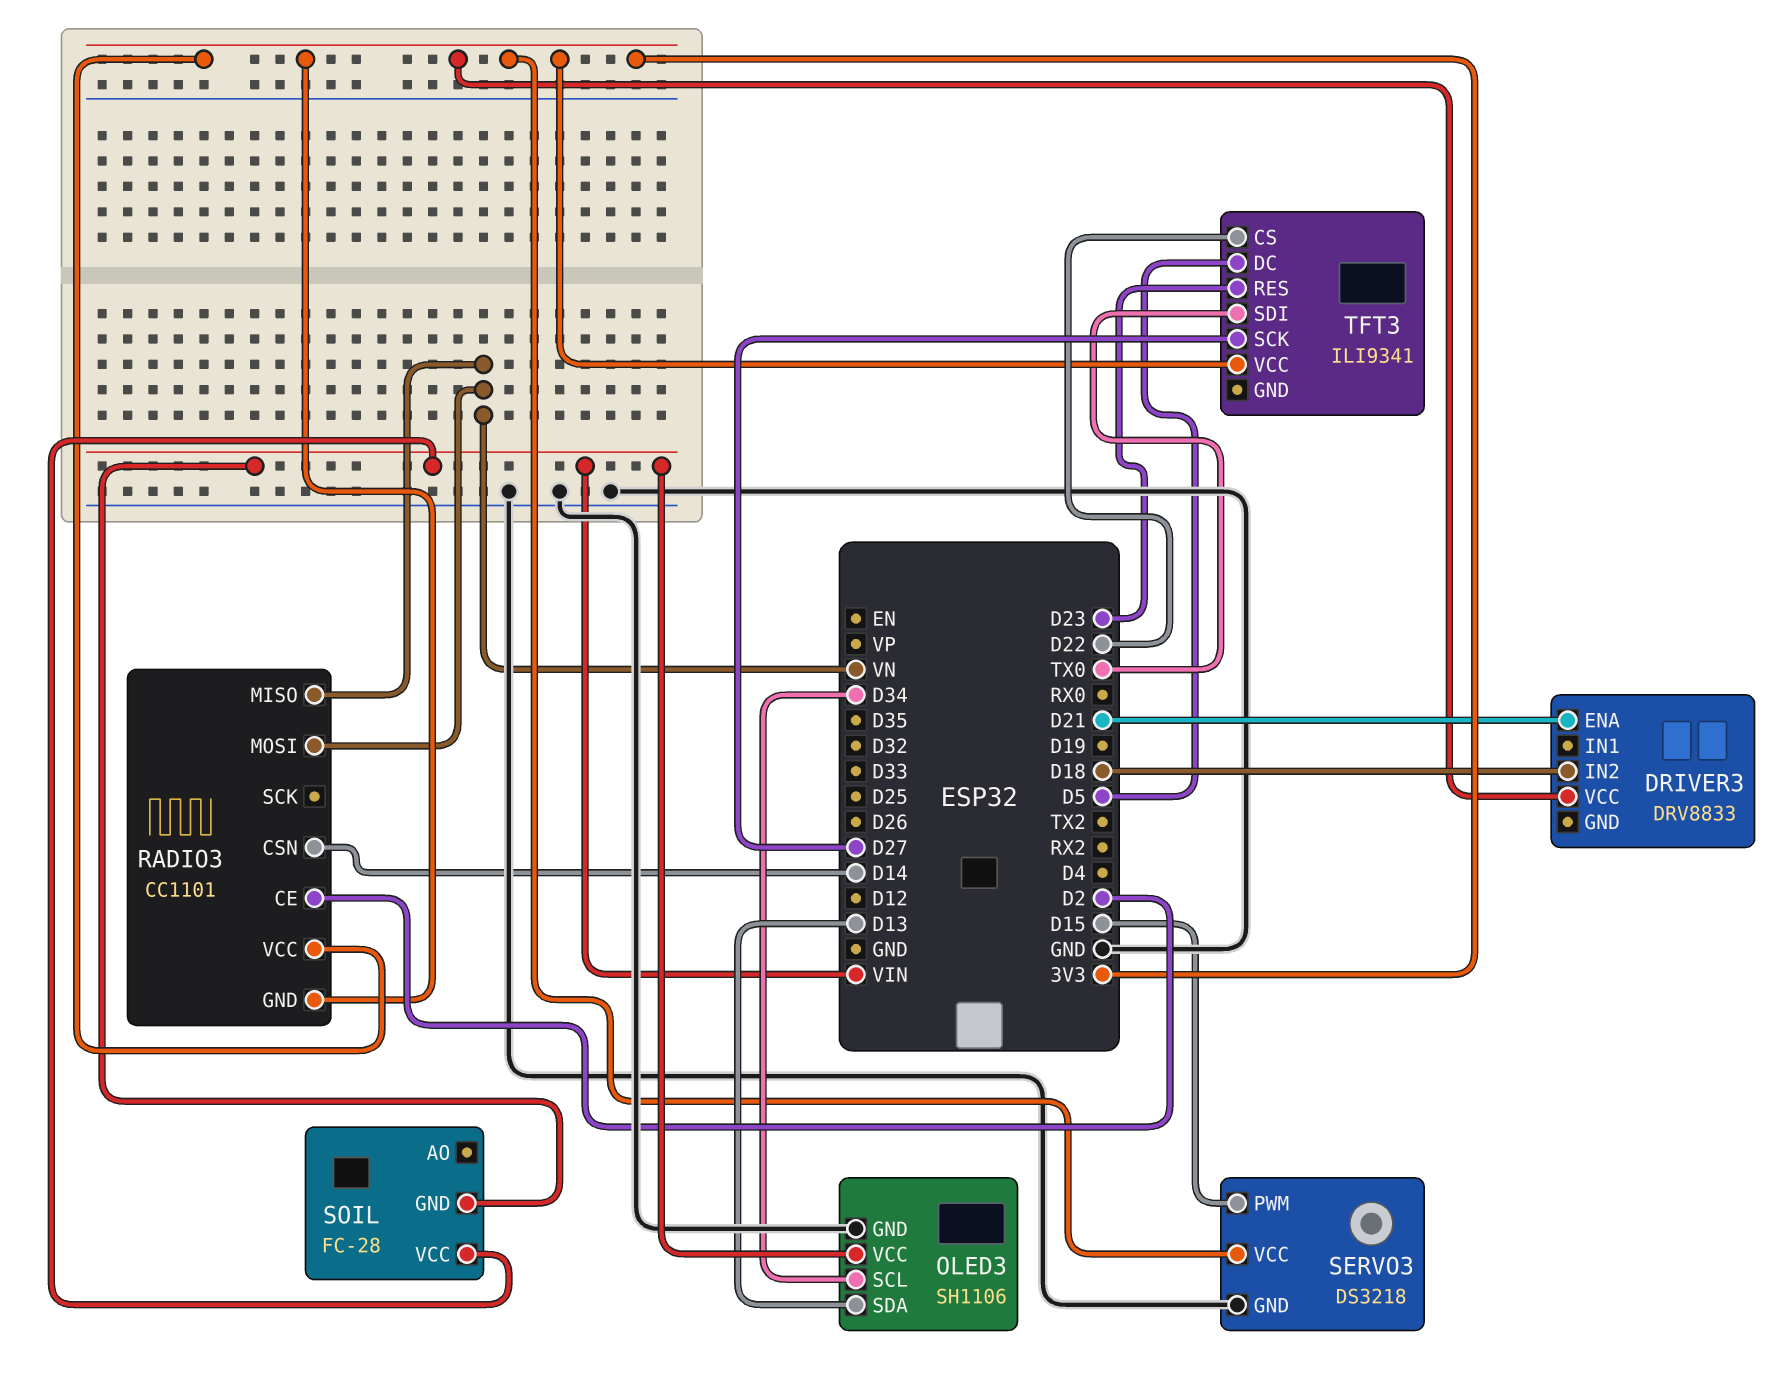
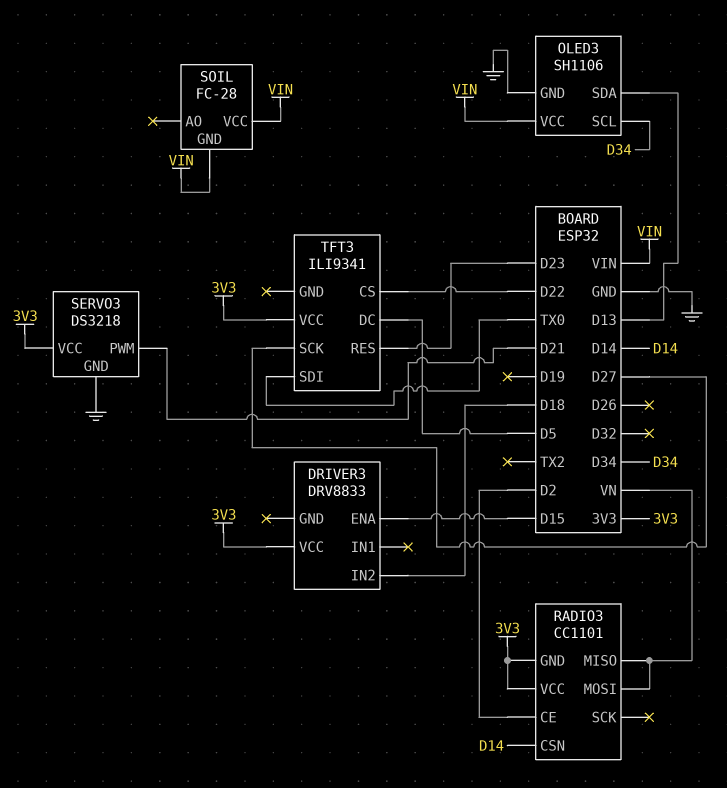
DRIVER3 pin ENA: D21 -> D15
SERVO3 pin PWM: D15 -> D21

